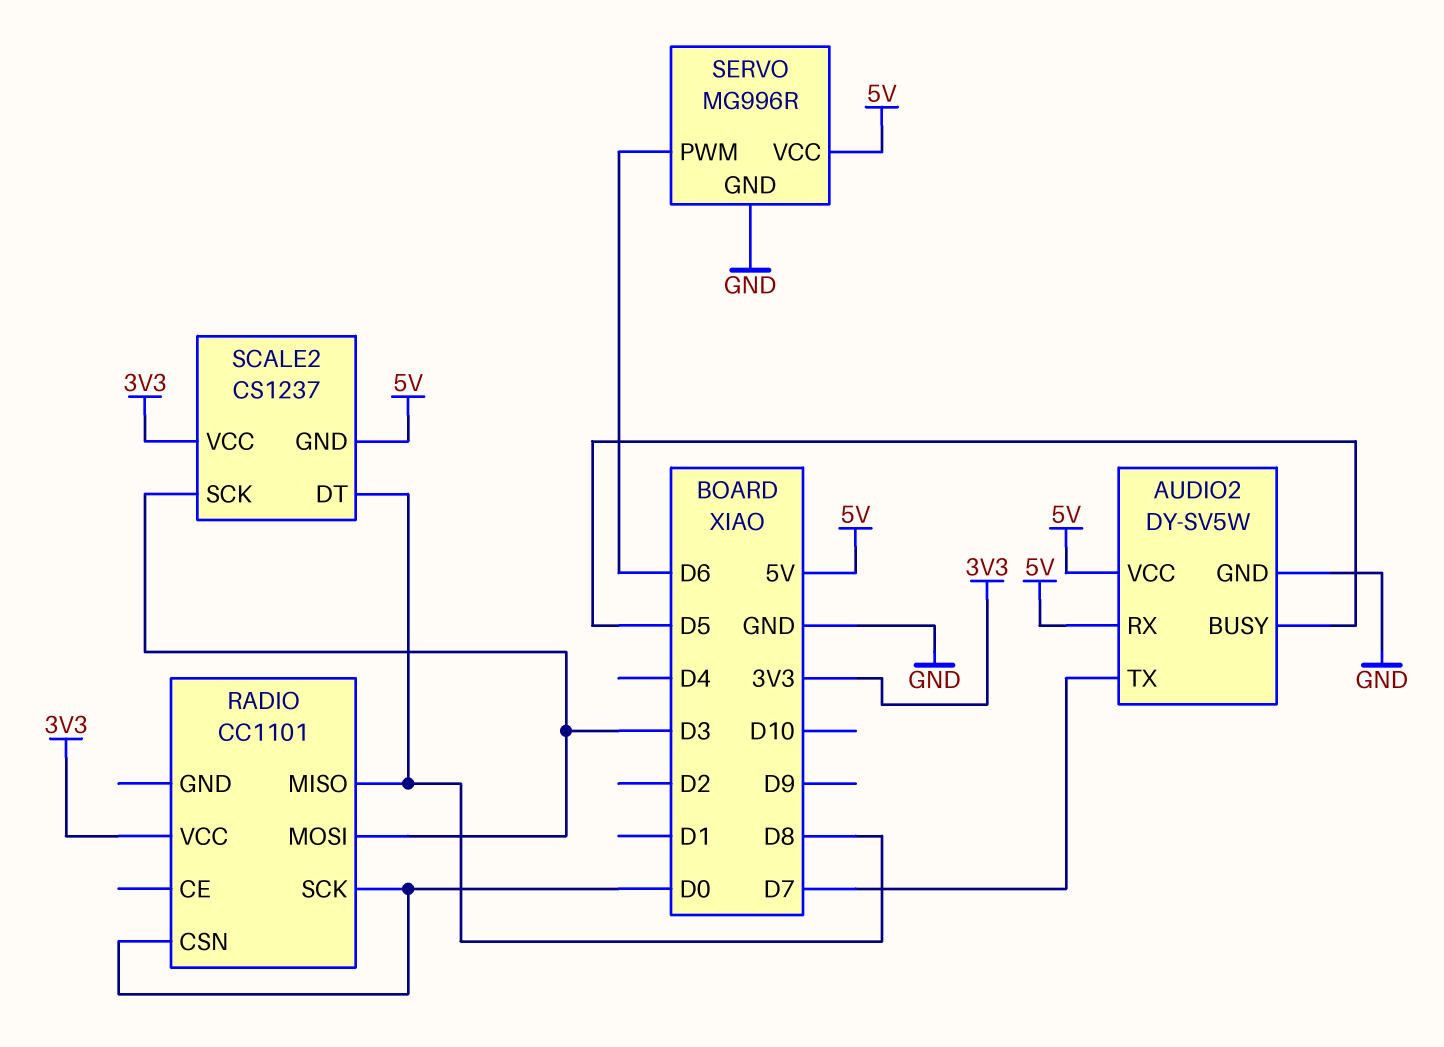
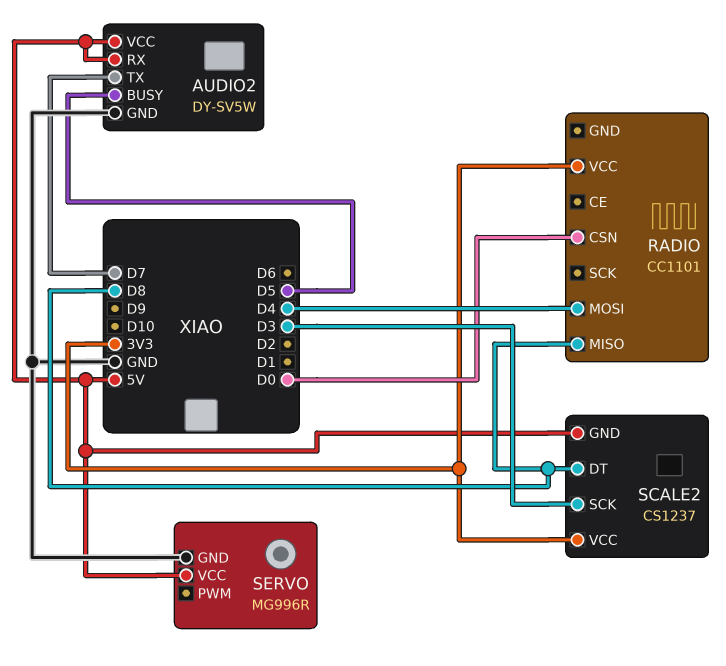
RADIO pin MOSI: D3 -> D4
RADIO pin SCK: D0 -> none
SERVO pin PWM: D6 -> none

